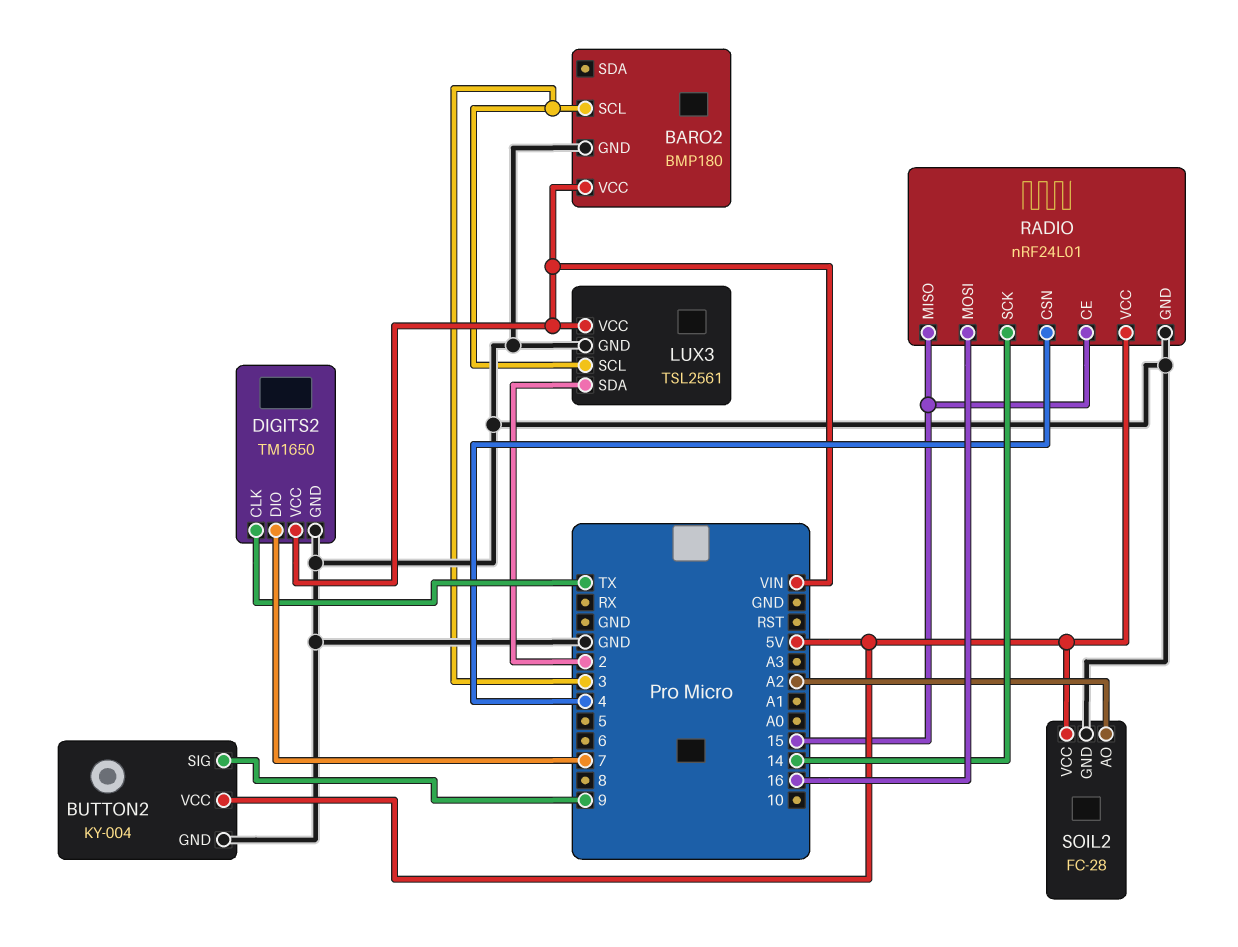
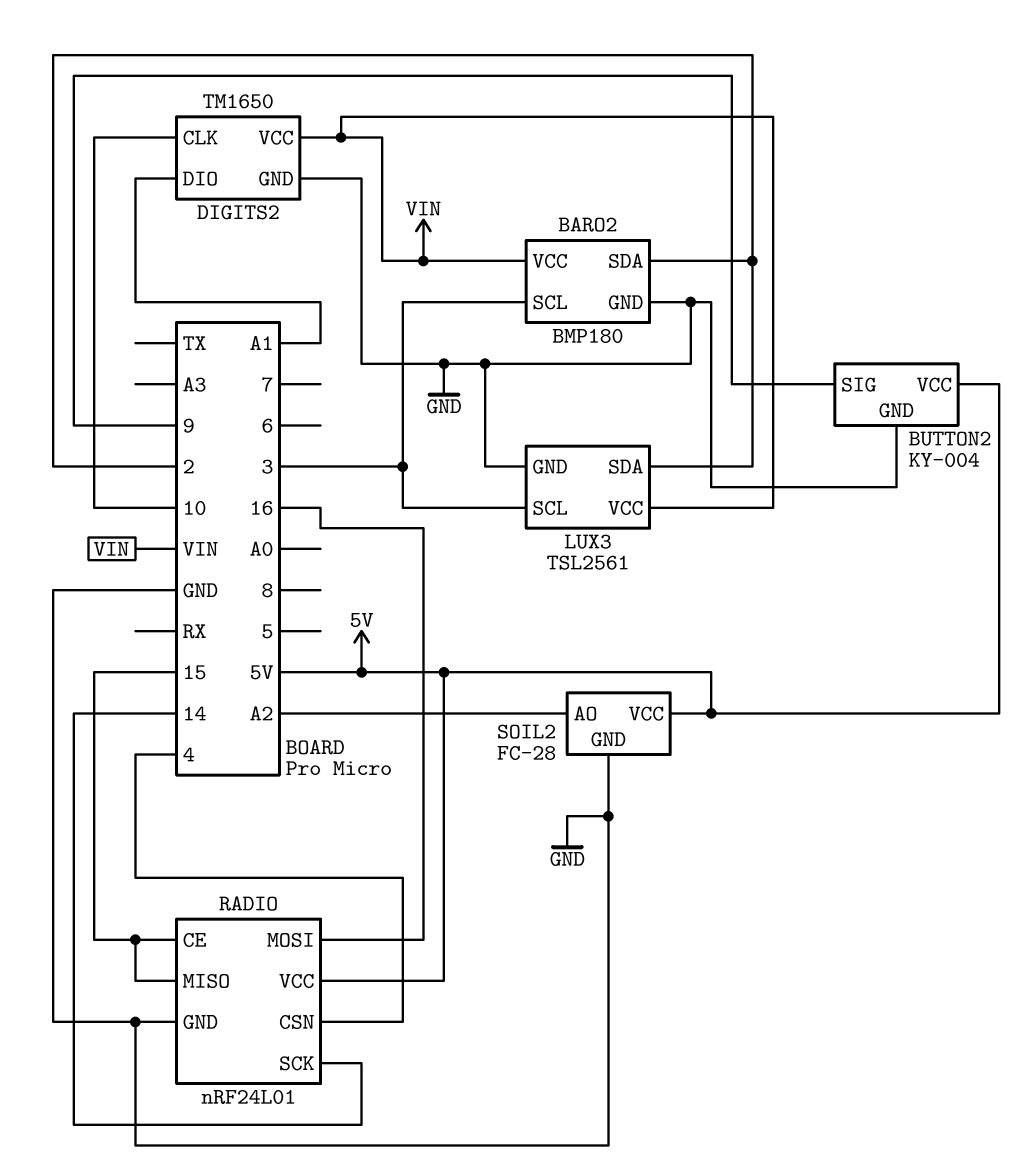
BARO2 pin SDA: none -> 2
DIGITS2 pin CLK: TX -> 10
DIGITS2 pin DIO: 7 -> A1

